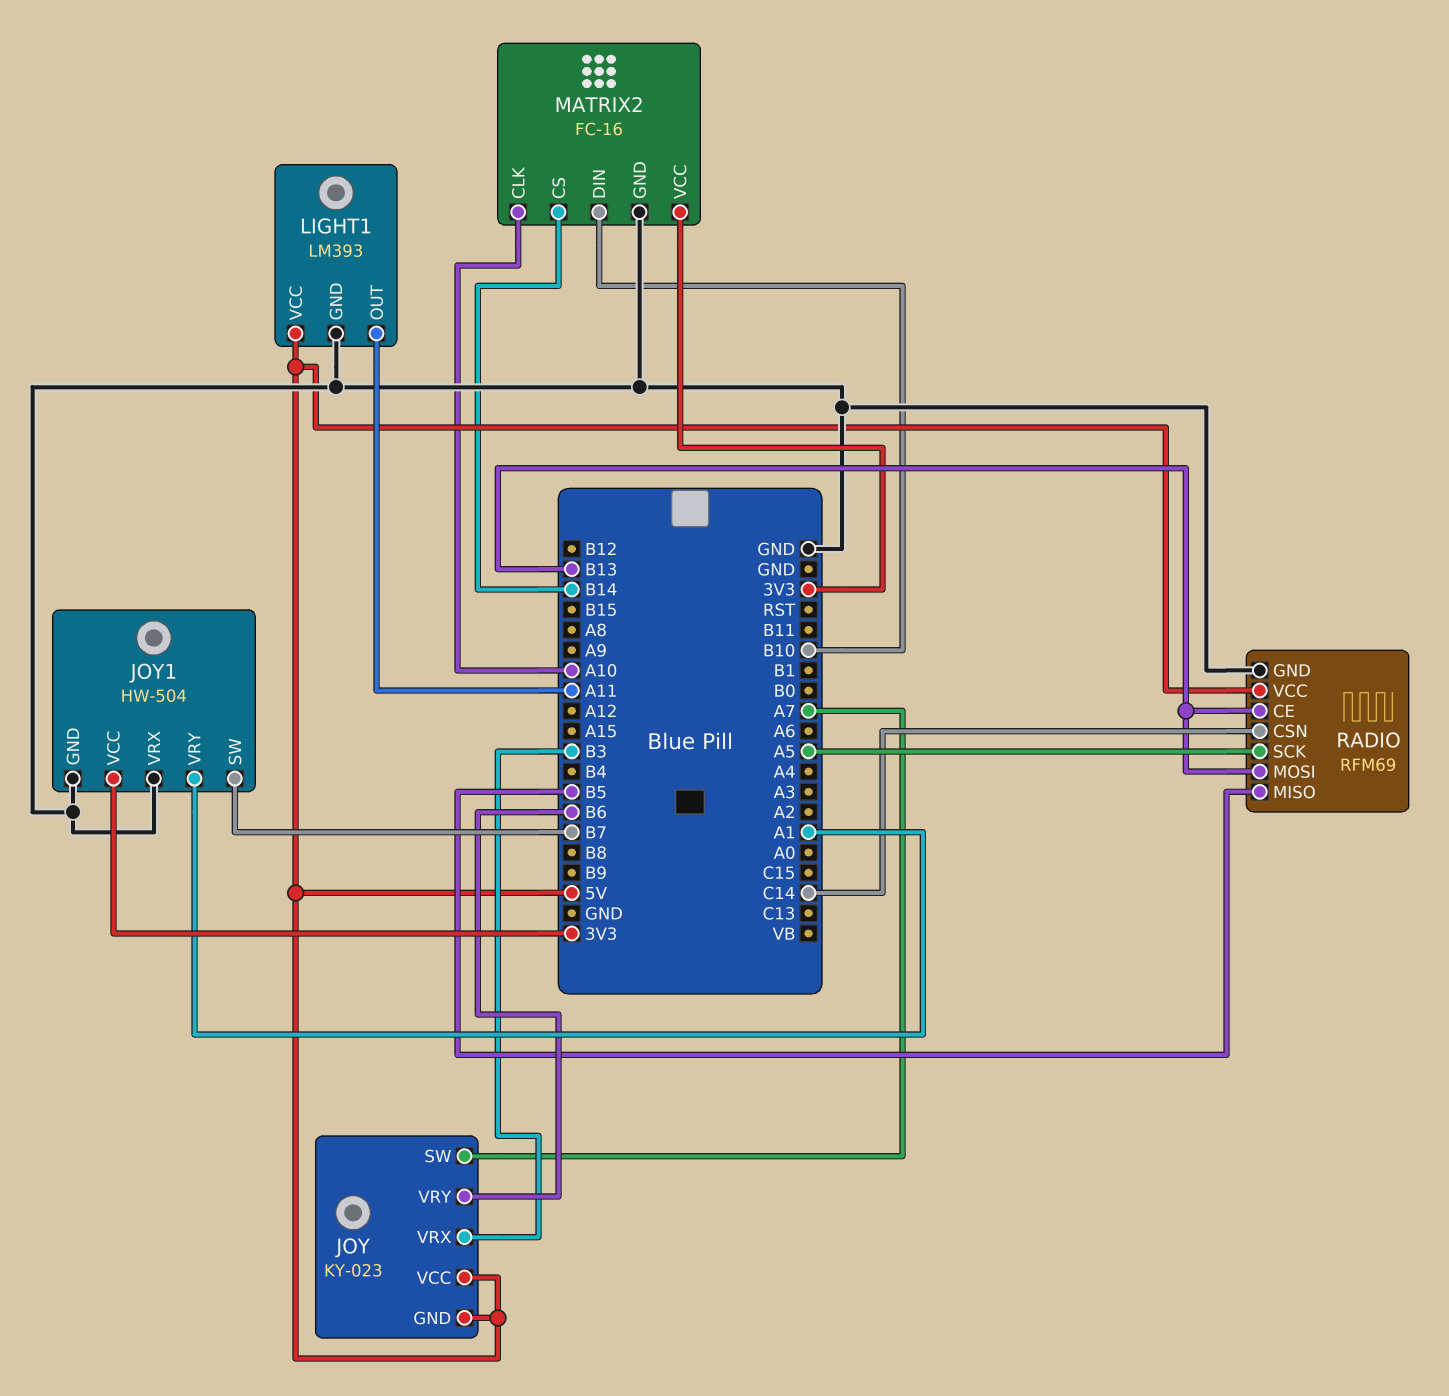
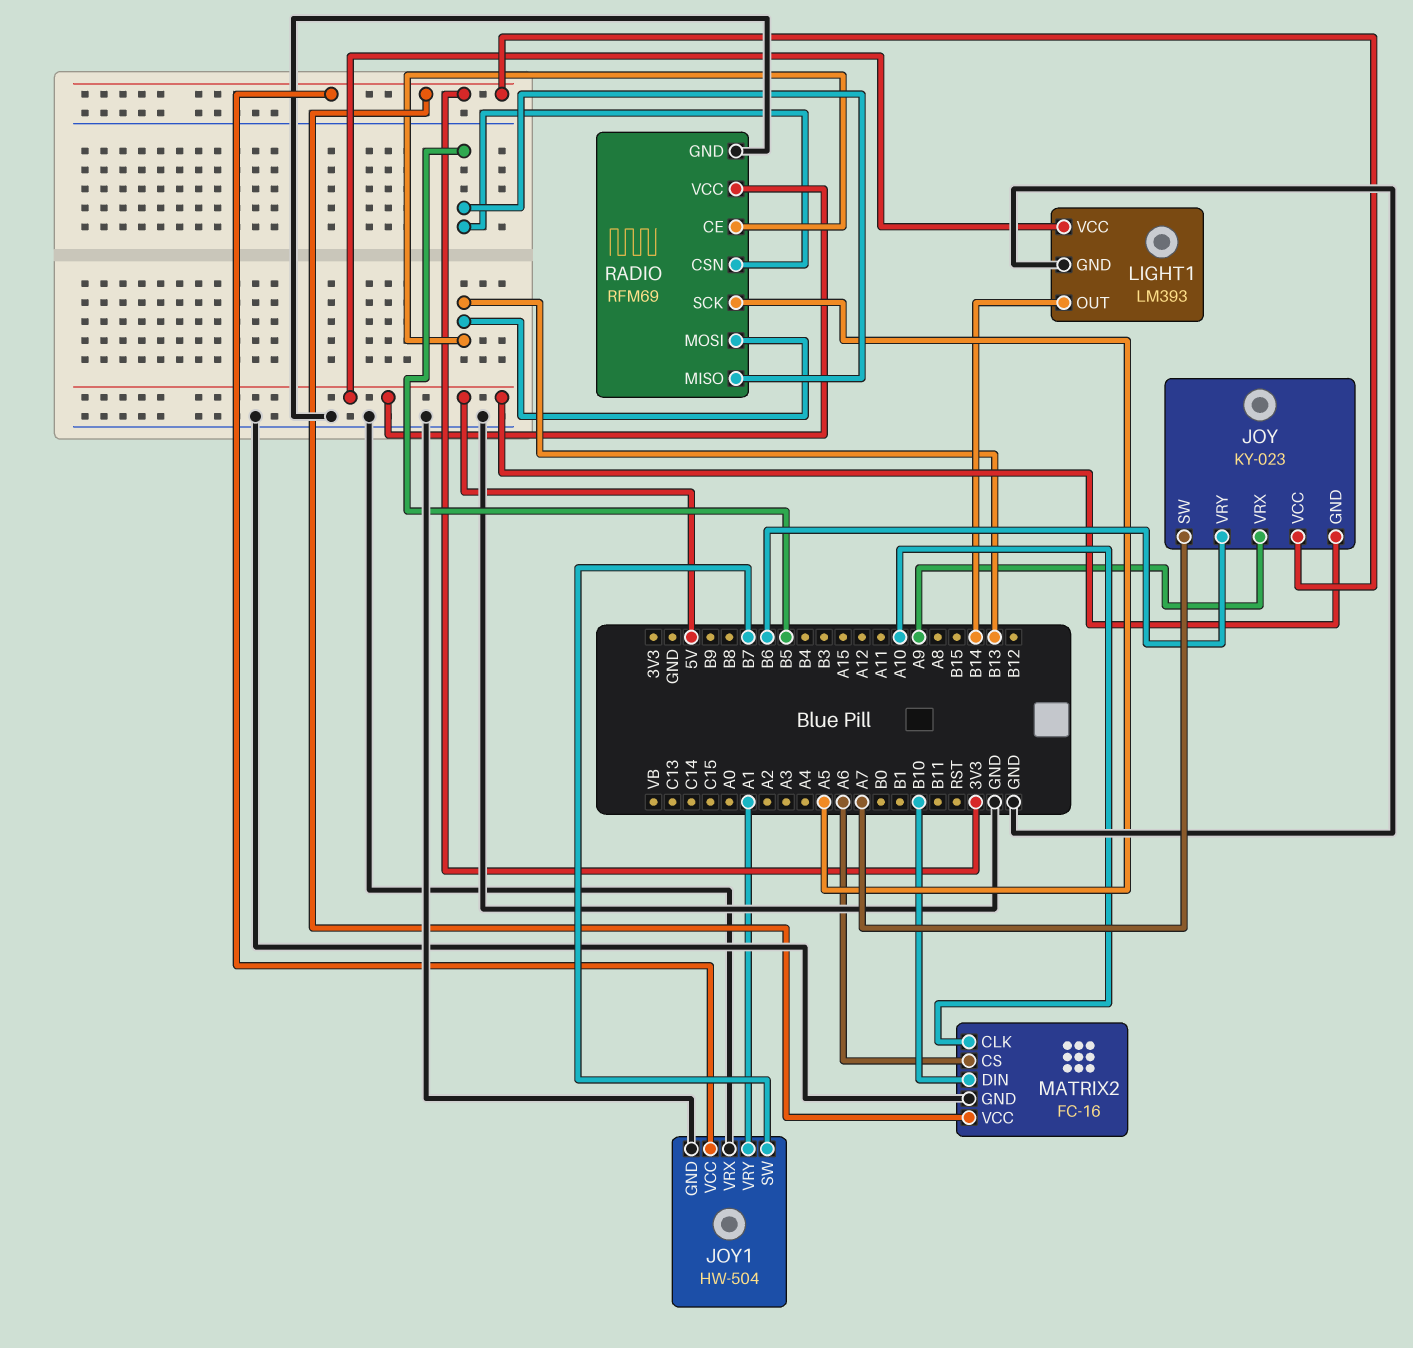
JOY pin VCC: 5V -> 3V3
JOY pin VRX: B3 -> A9
LIGHT1 pin OUT: A11 -> B14
MATRIX2 pin CS: B14 -> A6
RADIO pin CSN: C14 -> B5

